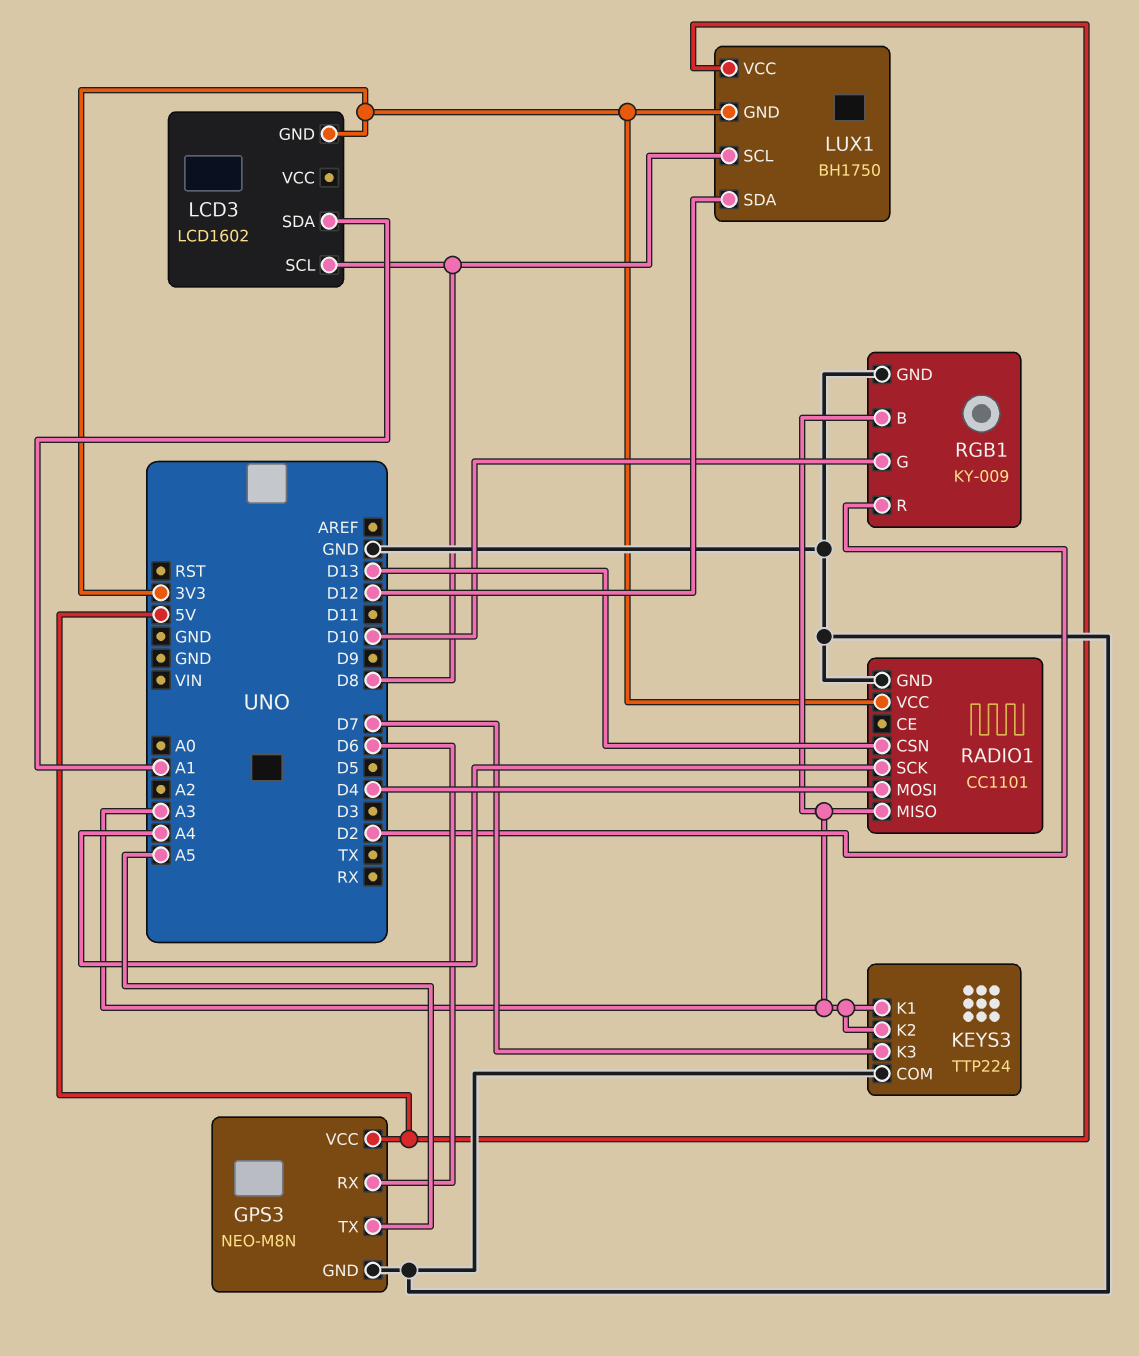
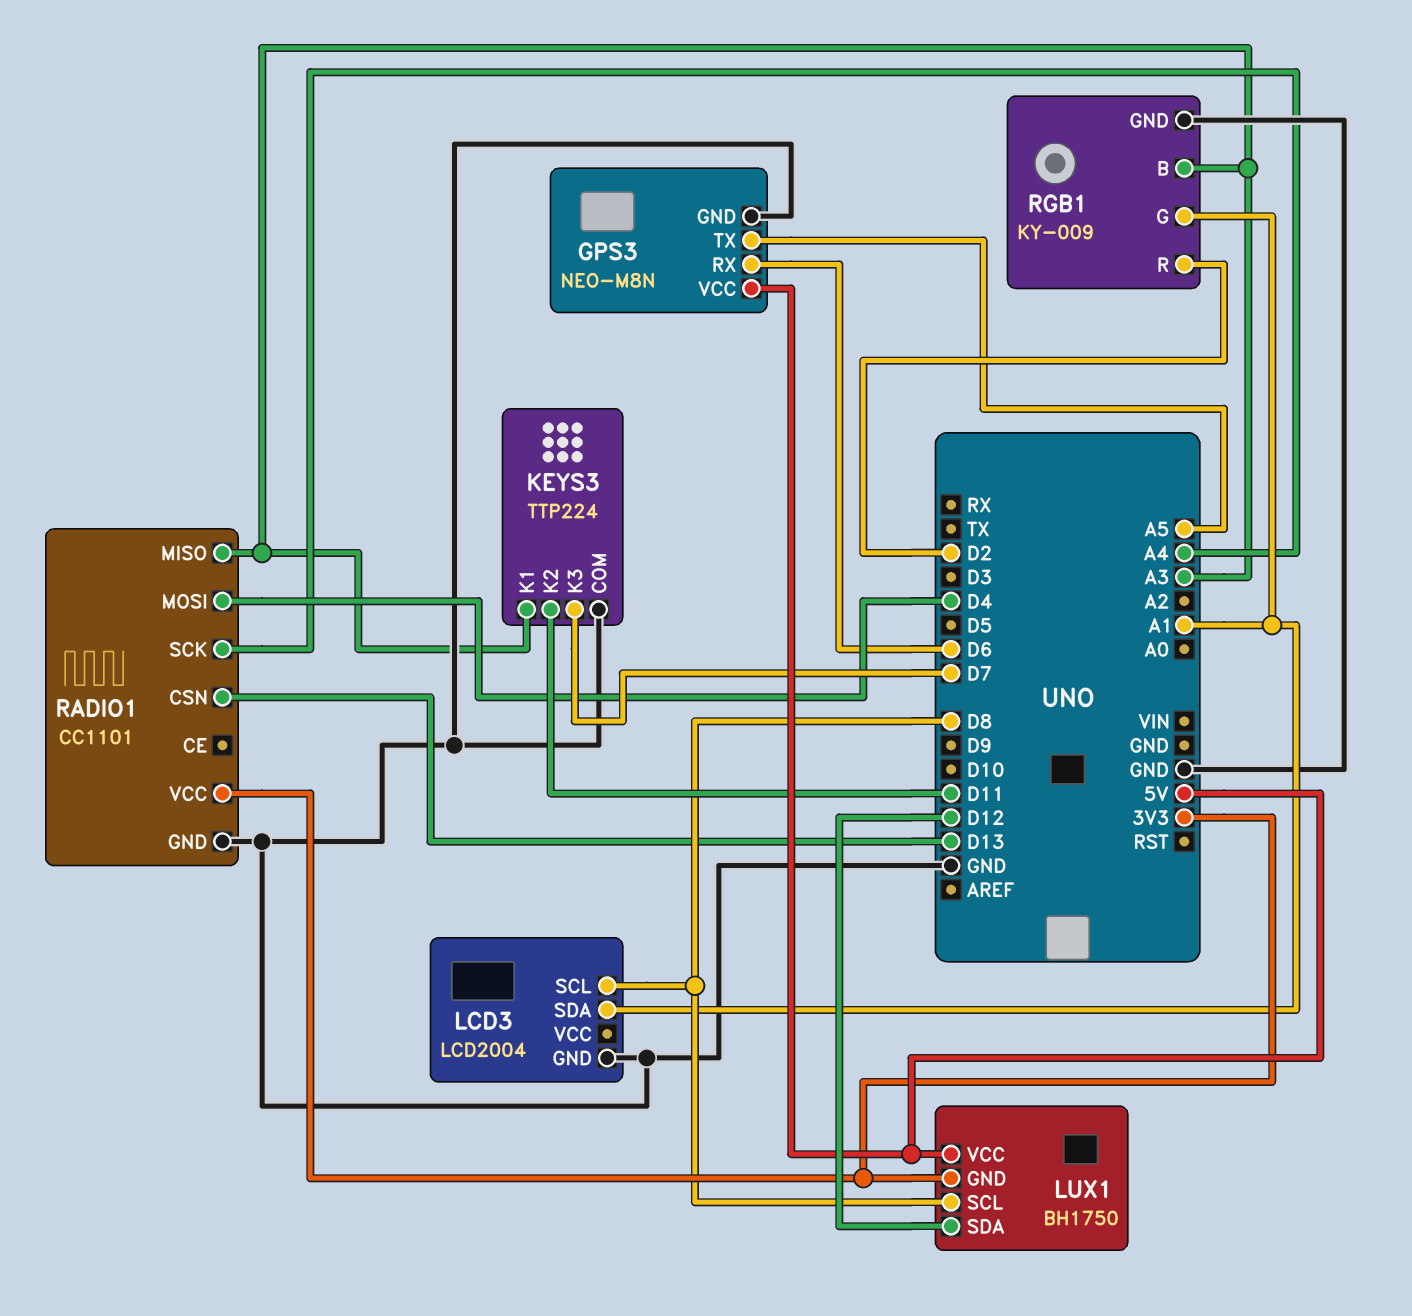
KEYS3 pin K2: A3 -> D11
LCD3: LCD1602 -> LCD2004
LCD3 pin GND: 3V3 -> GND
RGB1 pin G: D10 -> A1

